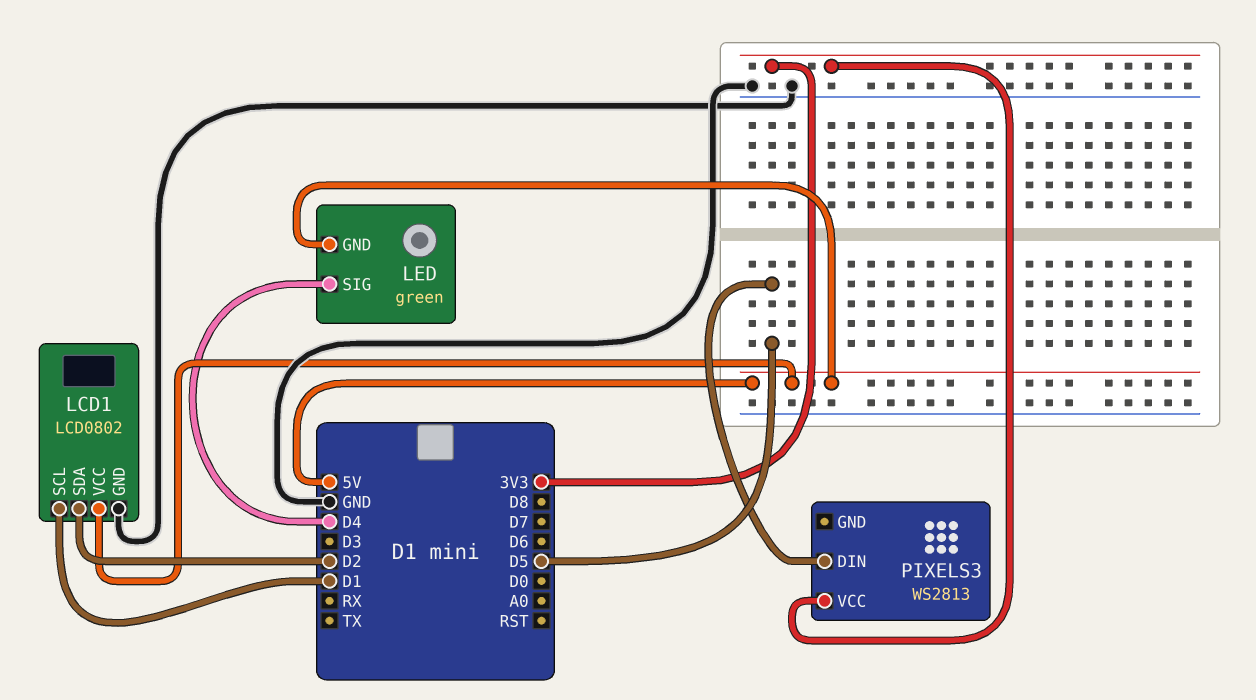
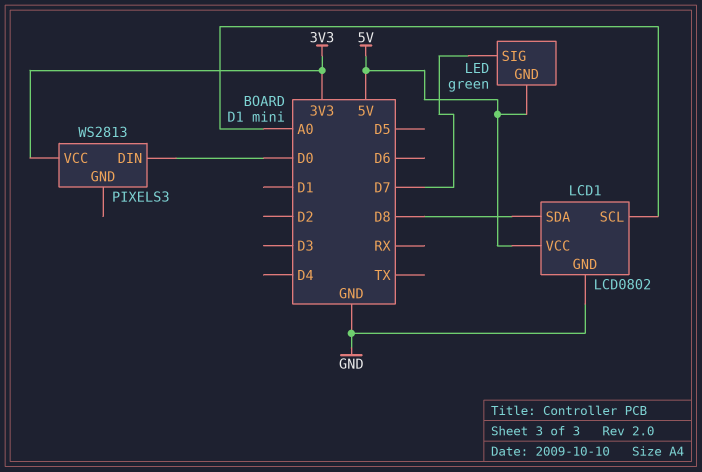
LCD1 pin SCL: D1 -> A0
LCD1 pin SDA: D2 -> D8
LED pin SIG: D4 -> D7
PIXELS3 pin DIN: D5 -> D0

